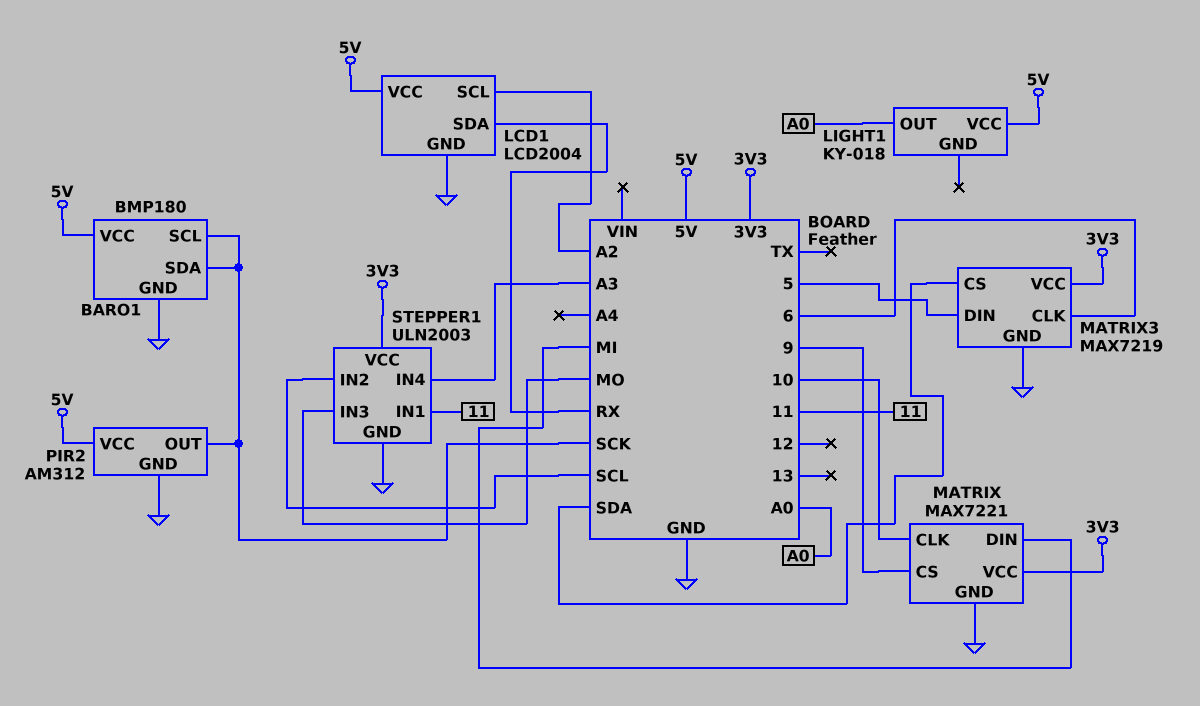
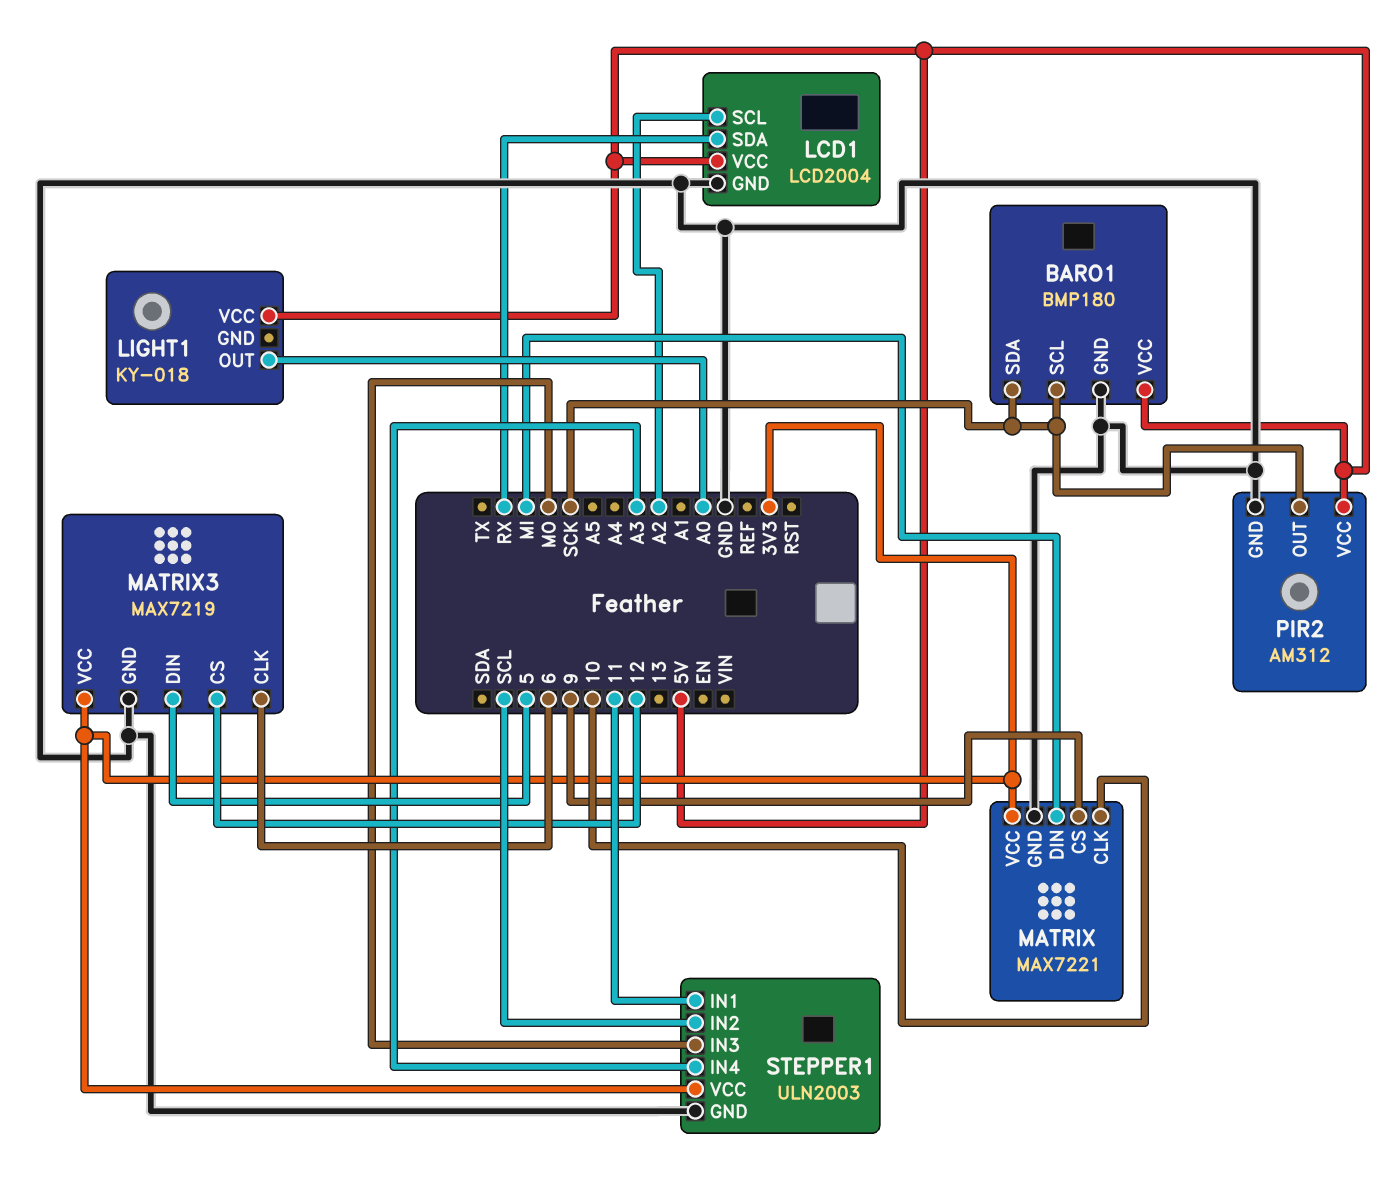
MATRIX3 pin CS: SDA -> 12

